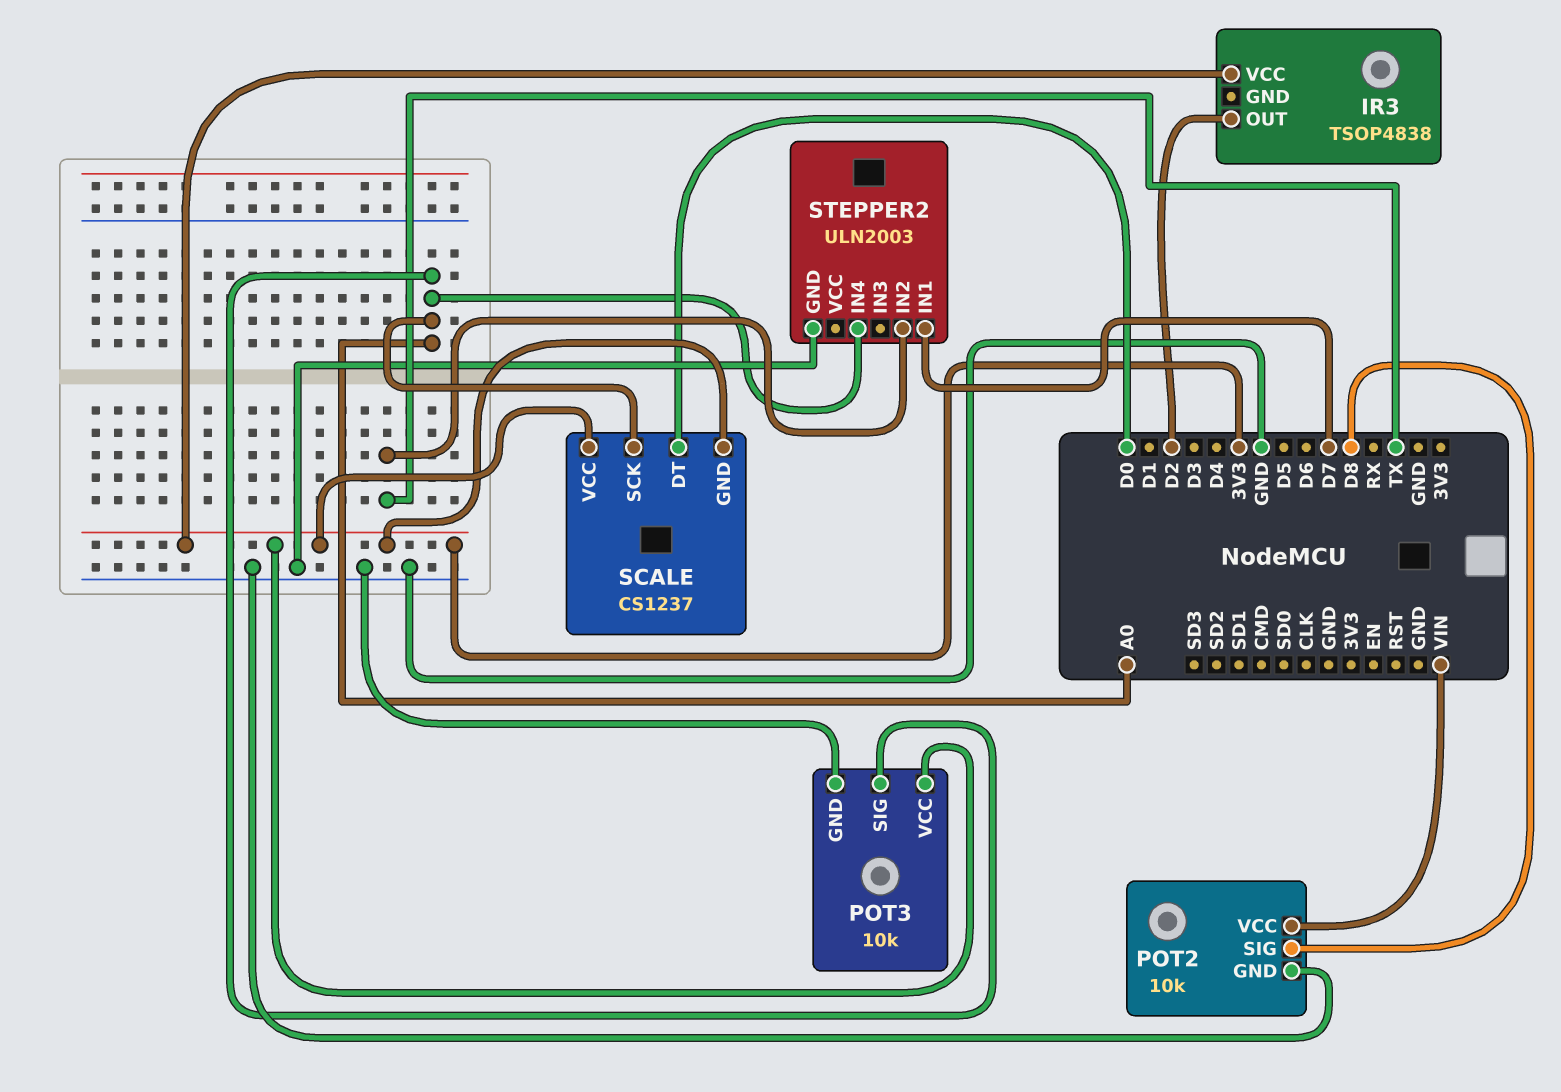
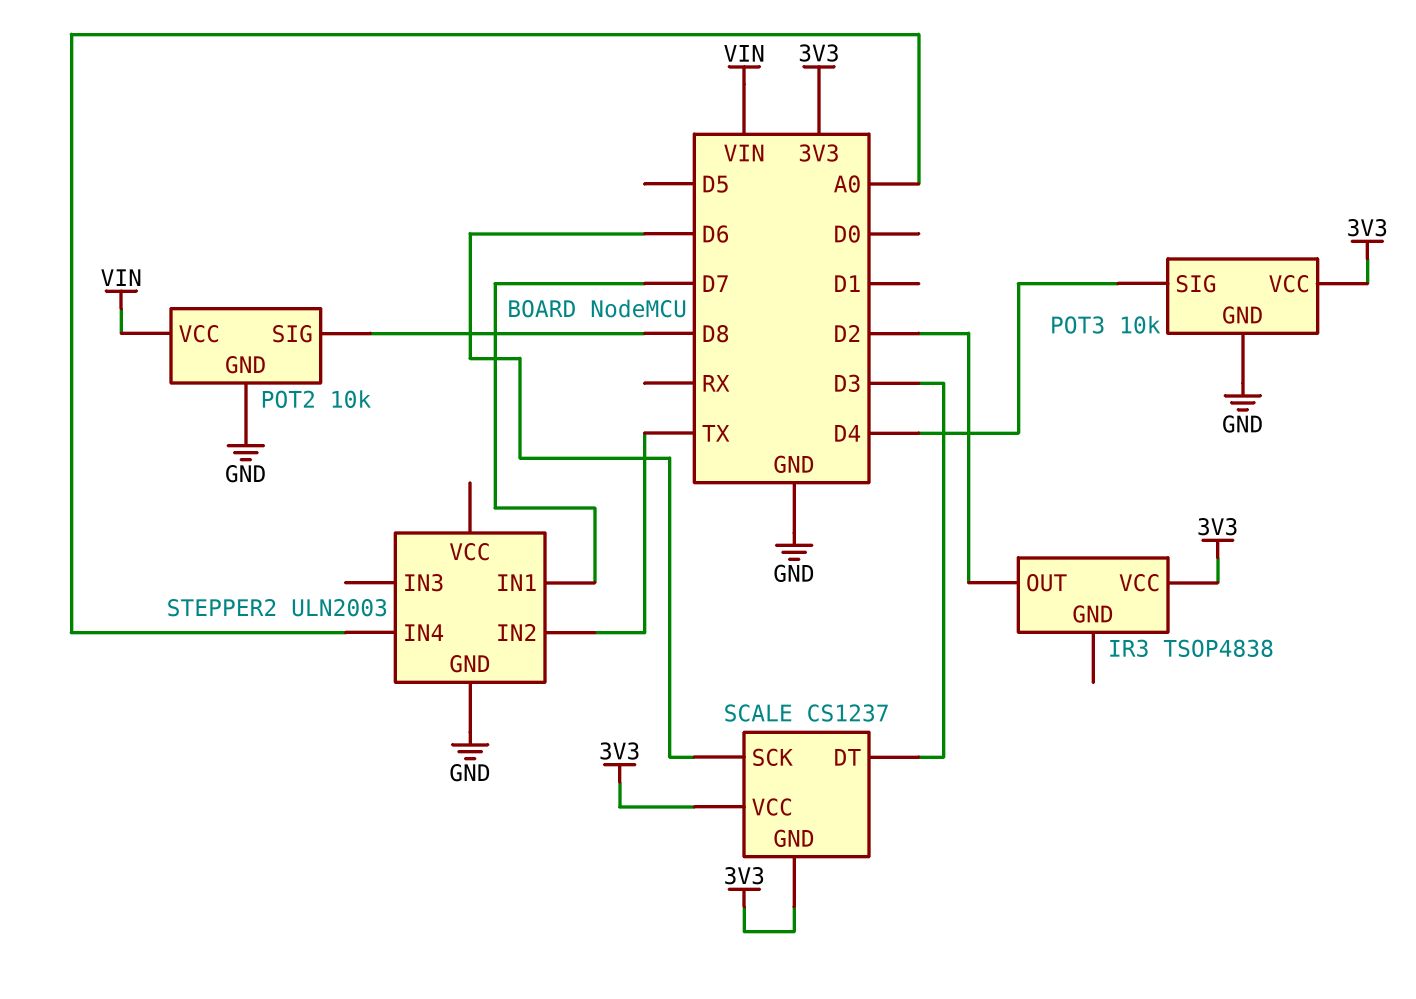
POT3 pin SIG: A0 -> D4
SCALE pin DT: D0 -> D3
SCALE pin SCK: A0 -> D6

